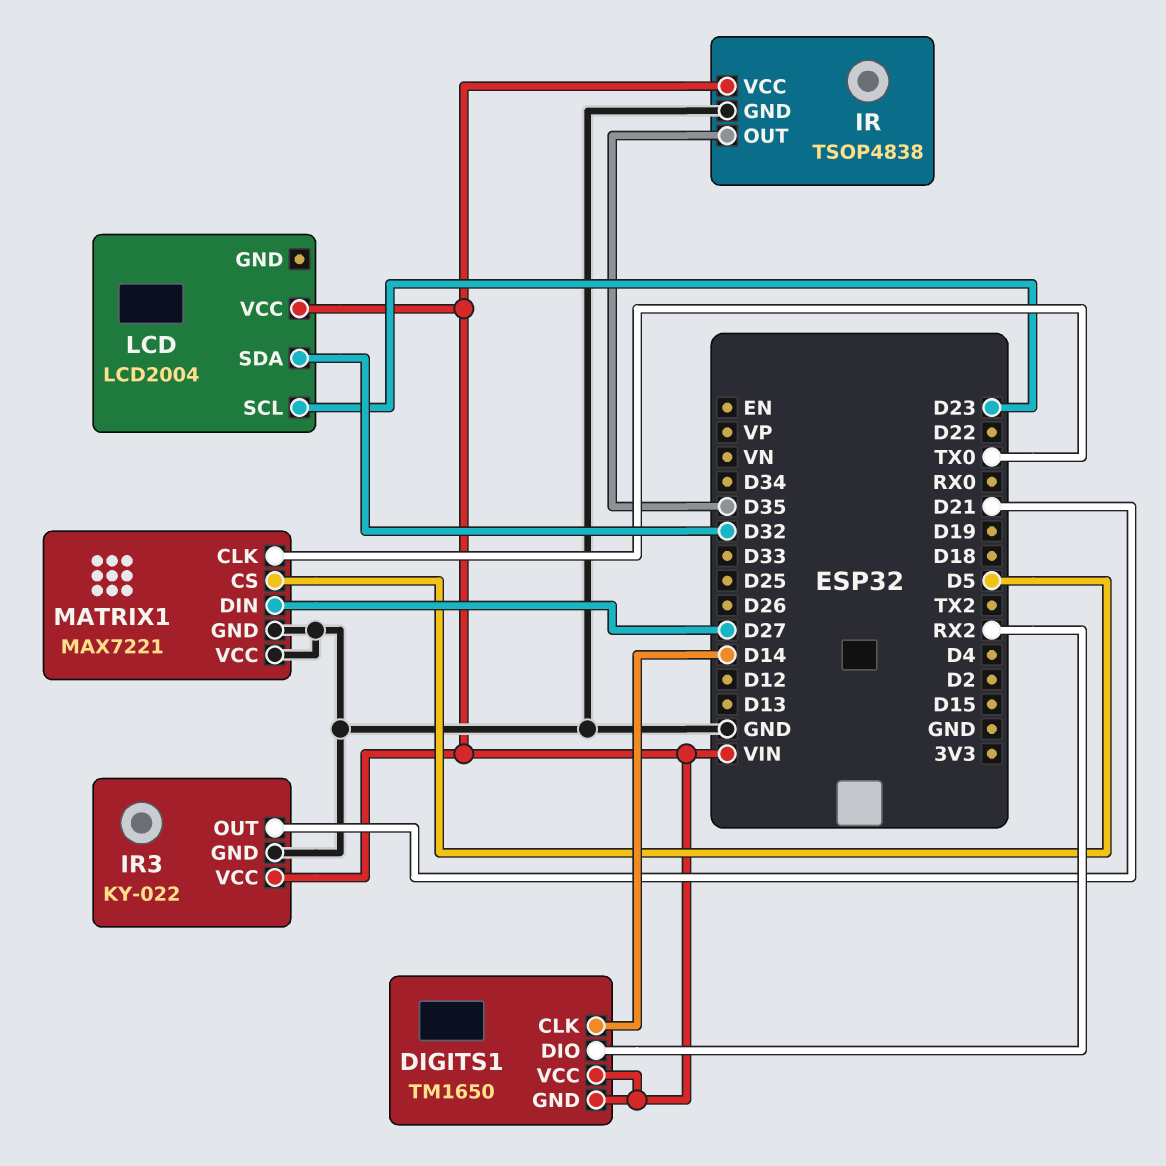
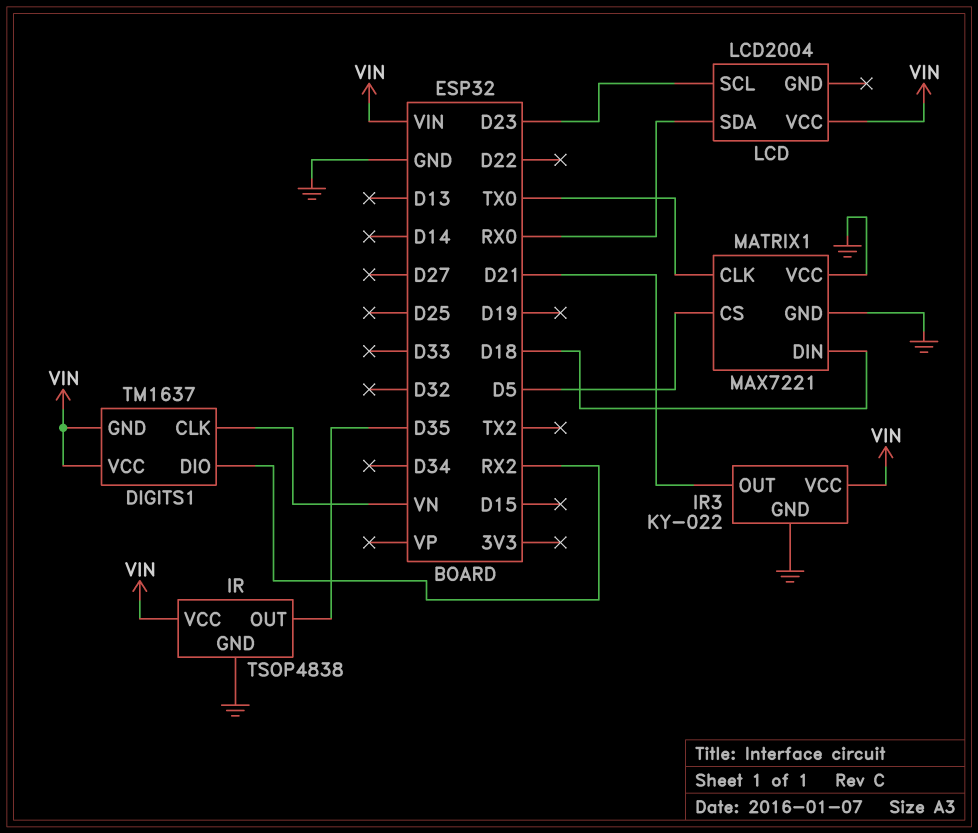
DIGITS1: TM1650 -> TM1637
DIGITS1 pin CLK: D14 -> VN
LCD pin SDA: D32 -> RX0
MATRIX1 pin DIN: D27 -> D18

